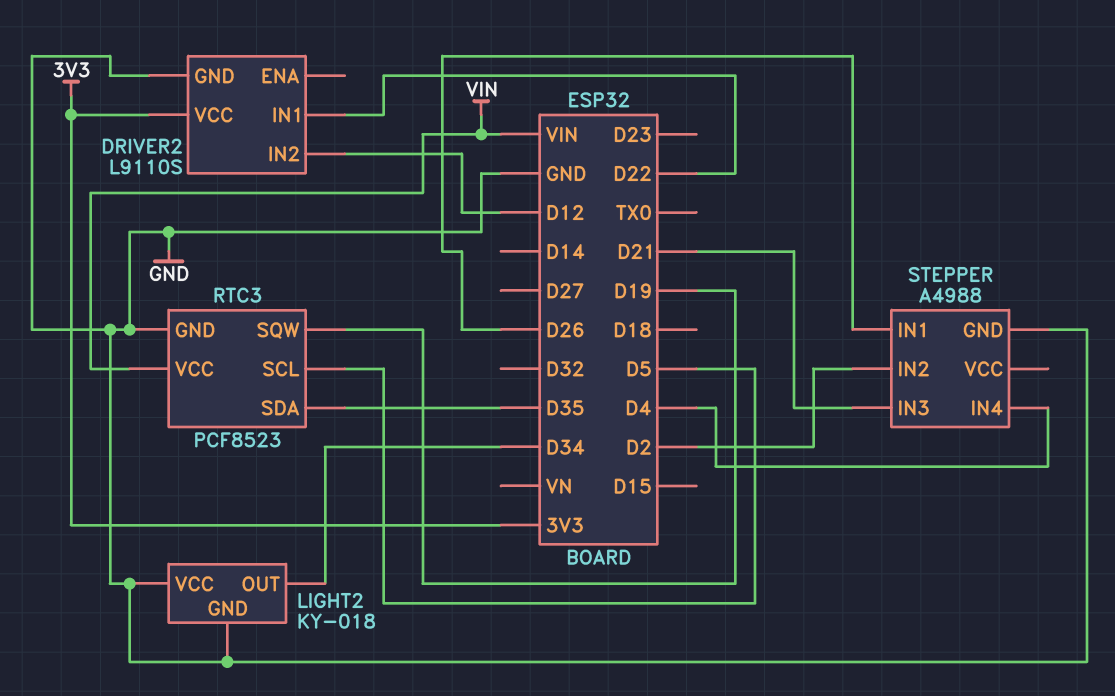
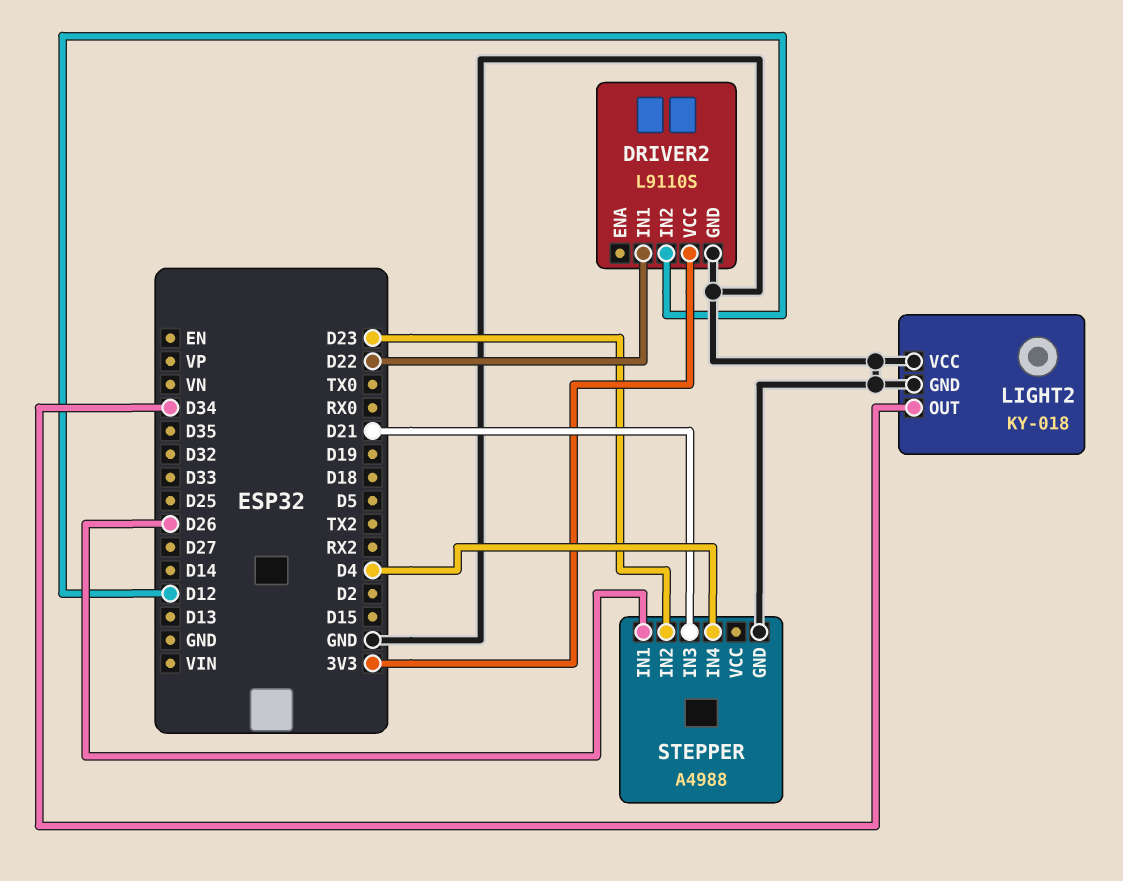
RTC3: PCF8523 -> none
RTC3 pin GND: GND -> none
RTC3 pin SCL: D5 -> none
RTC3 pin SDA: D35 -> none
RTC3 pin SQW: D19 -> none
RTC3 pin VCC: VIN -> none
STEPPER pin IN2: D2 -> D23

